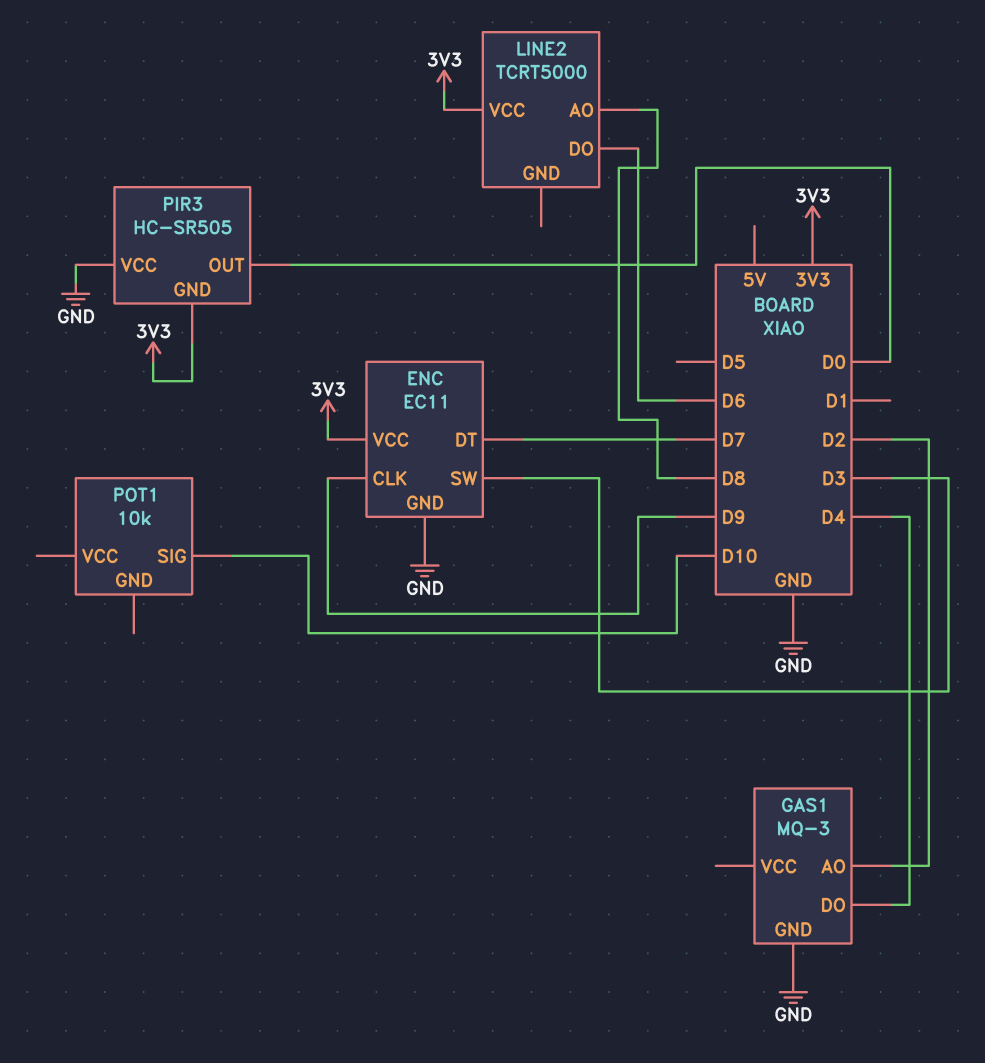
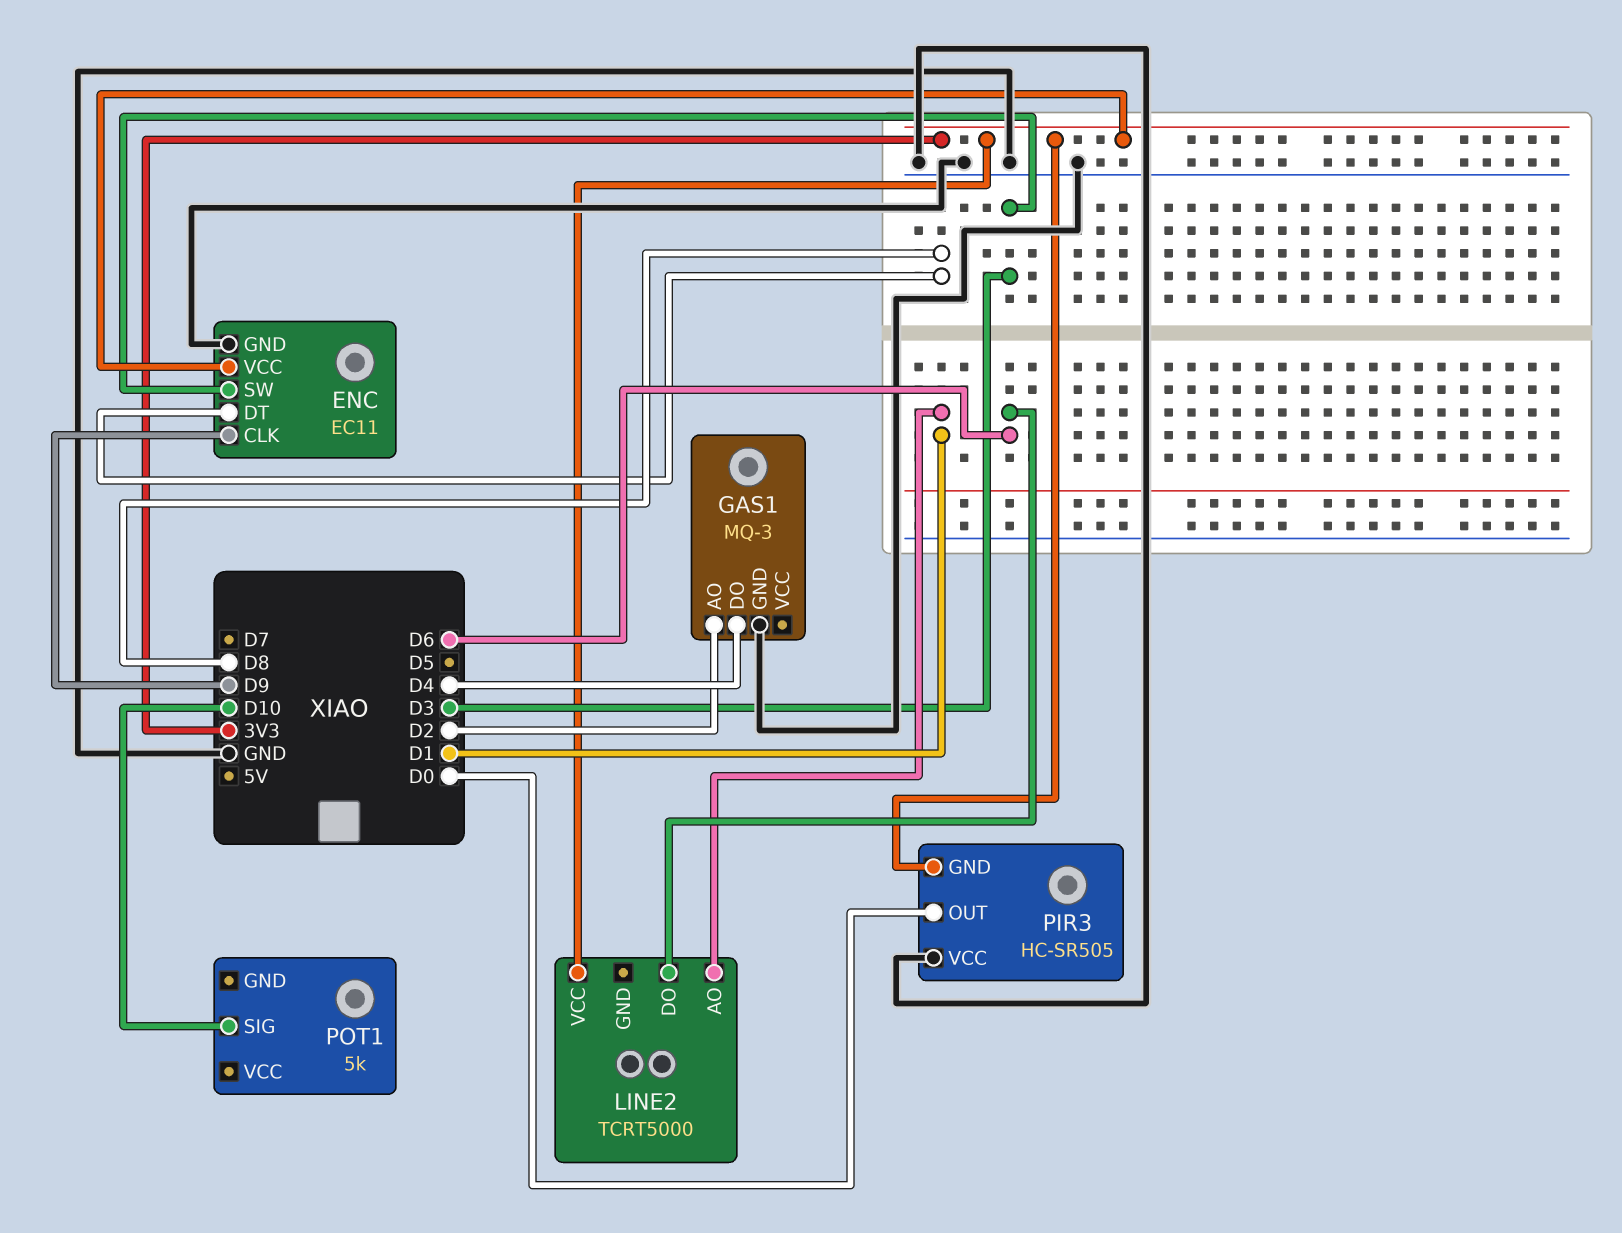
ENC pin DT: D7 -> D8
LINE2 pin AO: D8 -> D1
POT1: 10k -> 5k

